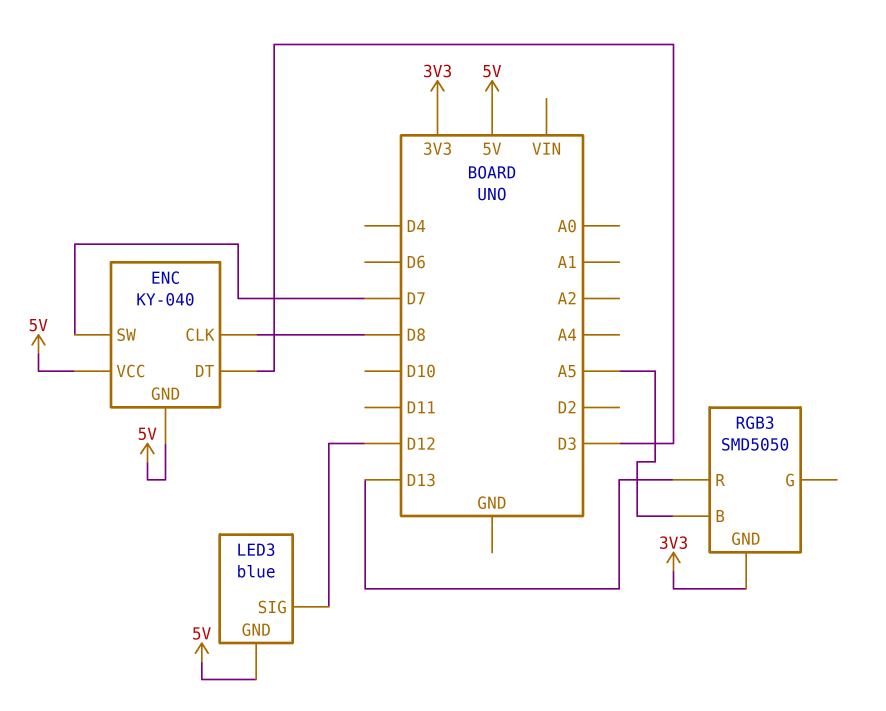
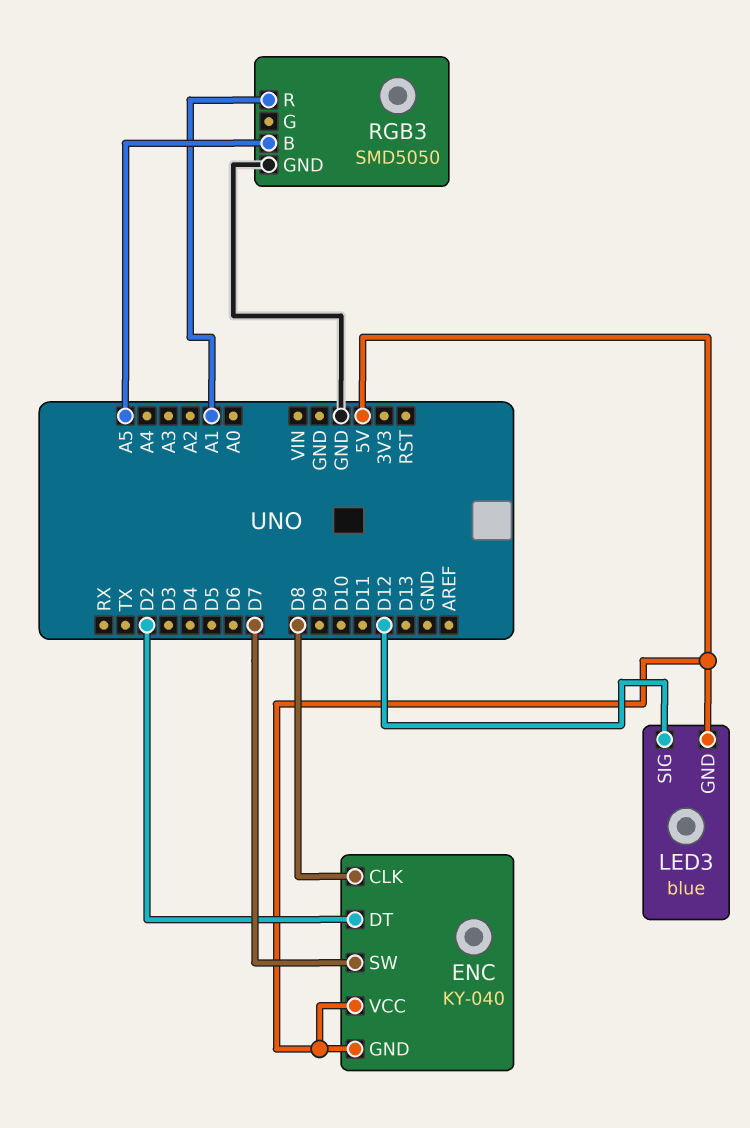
ENC pin DT: D3 -> D2
RGB3 pin GND: 3V3 -> GND
RGB3 pin R: D13 -> A1

